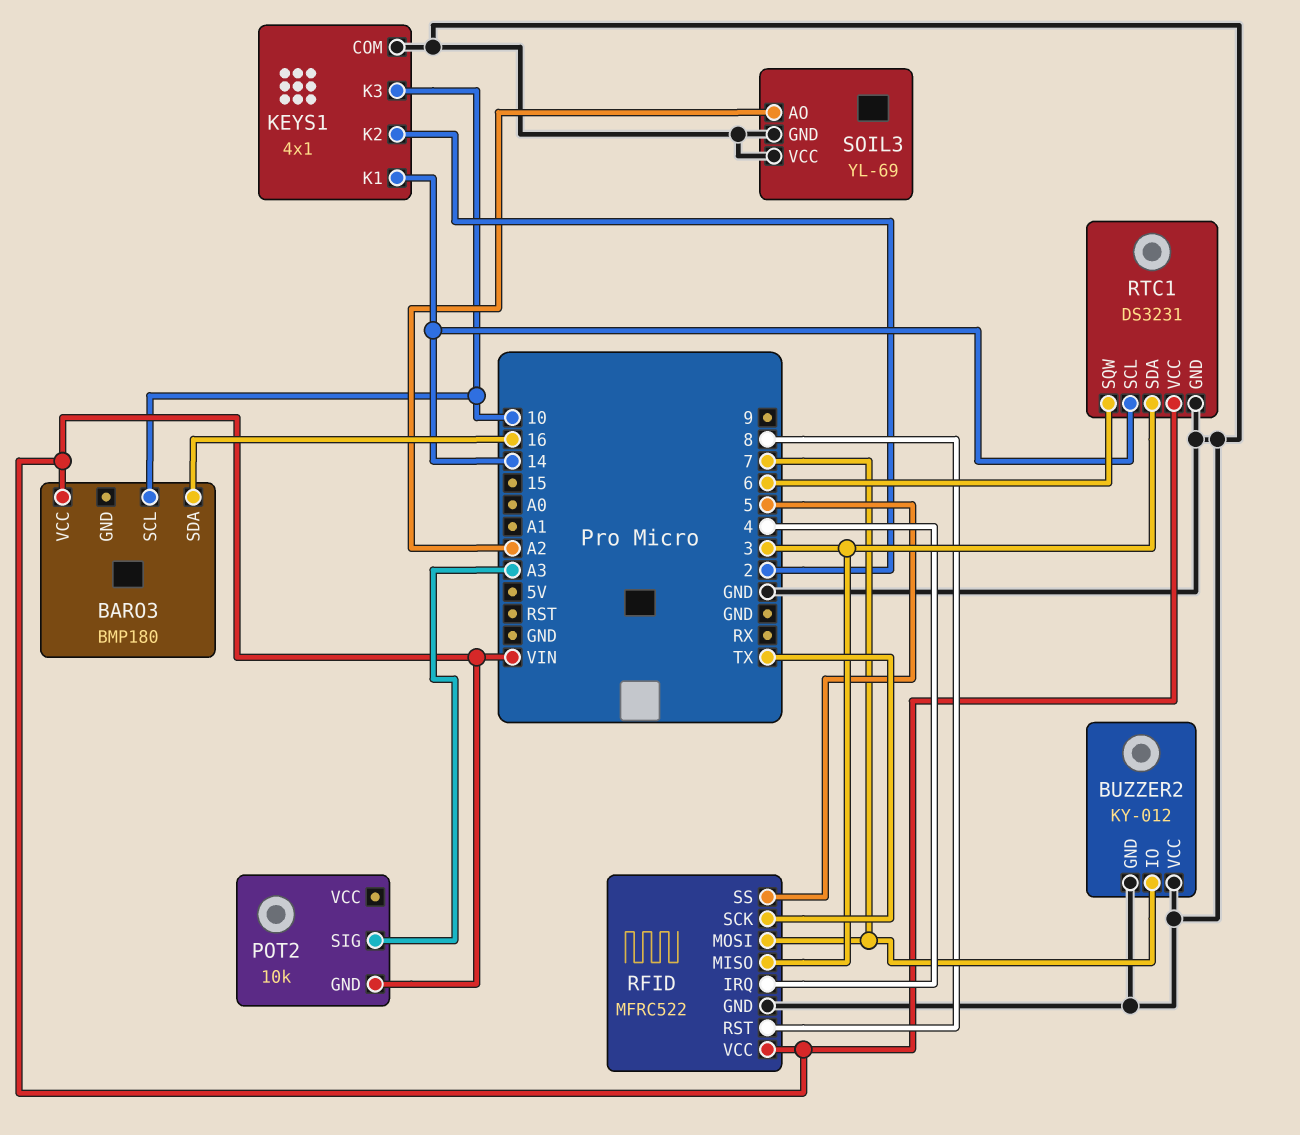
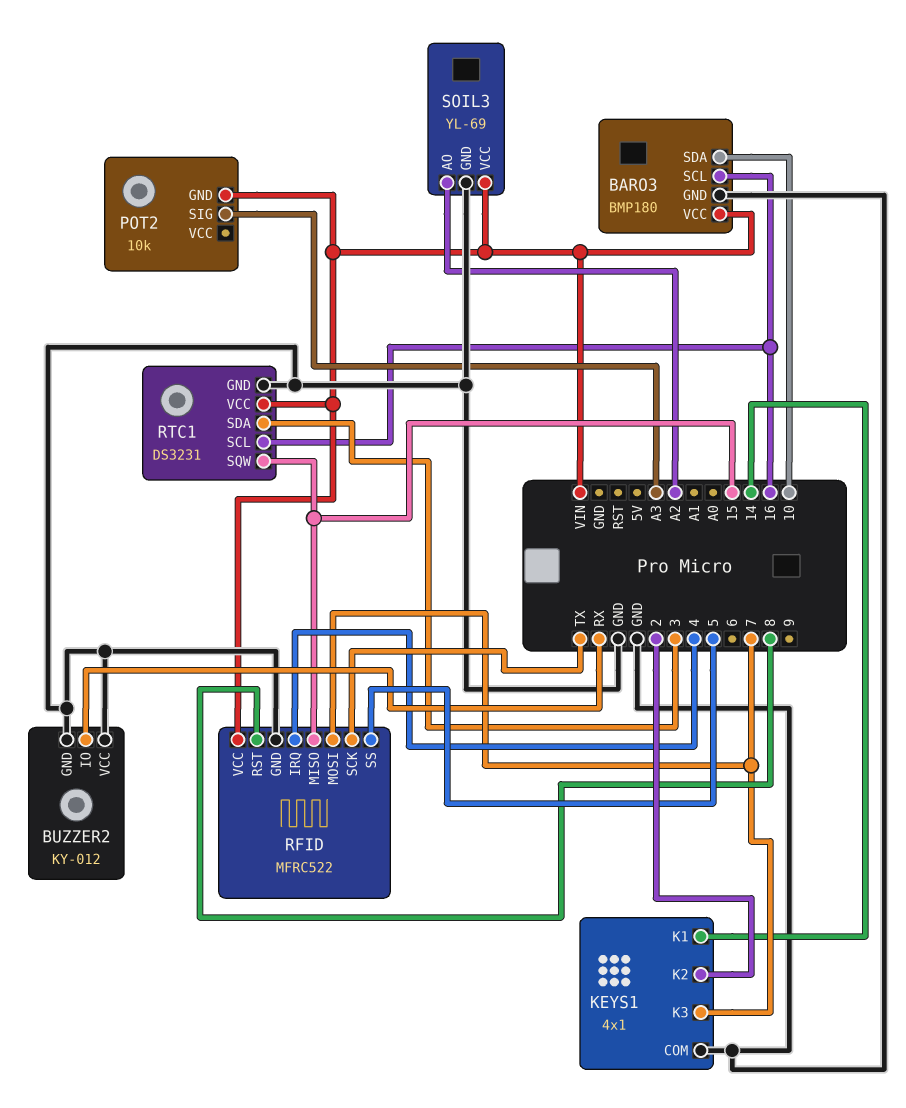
BARO3 pin GND: none -> GND
BARO3 pin SCL: 10 -> 16
BARO3 pin SDA: 16 -> 10
BUZZER2 pin IO: 7 -> RX
KEYS1 pin K3: 10 -> 7
RFID pin MISO: 3 -> 15
RTC1 pin SCL: 14 -> 16
RTC1 pin SQW: 6 -> 15
SOIL3 pin VCC: GND -> VIN

